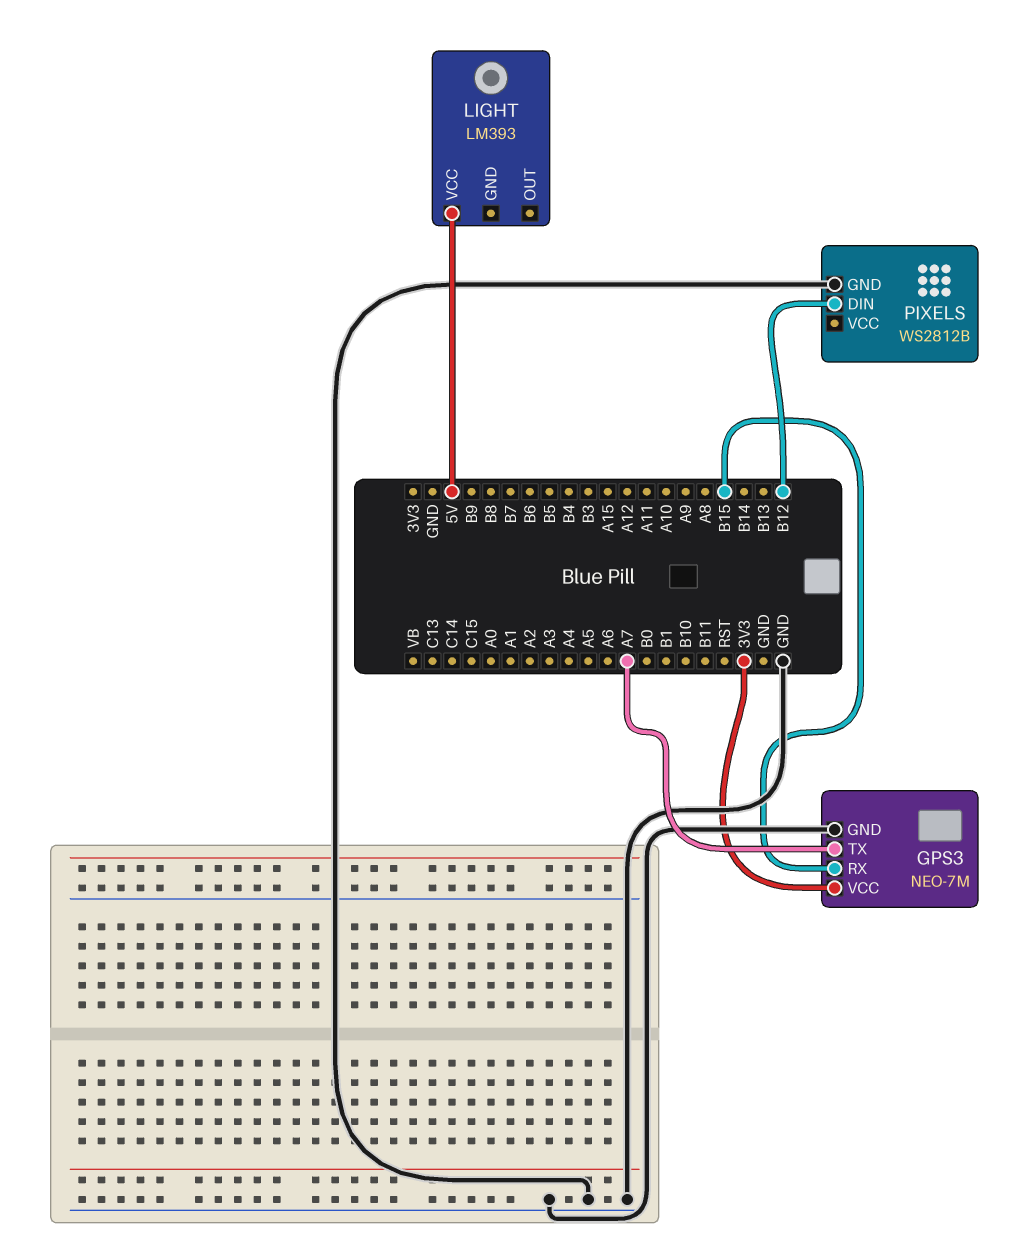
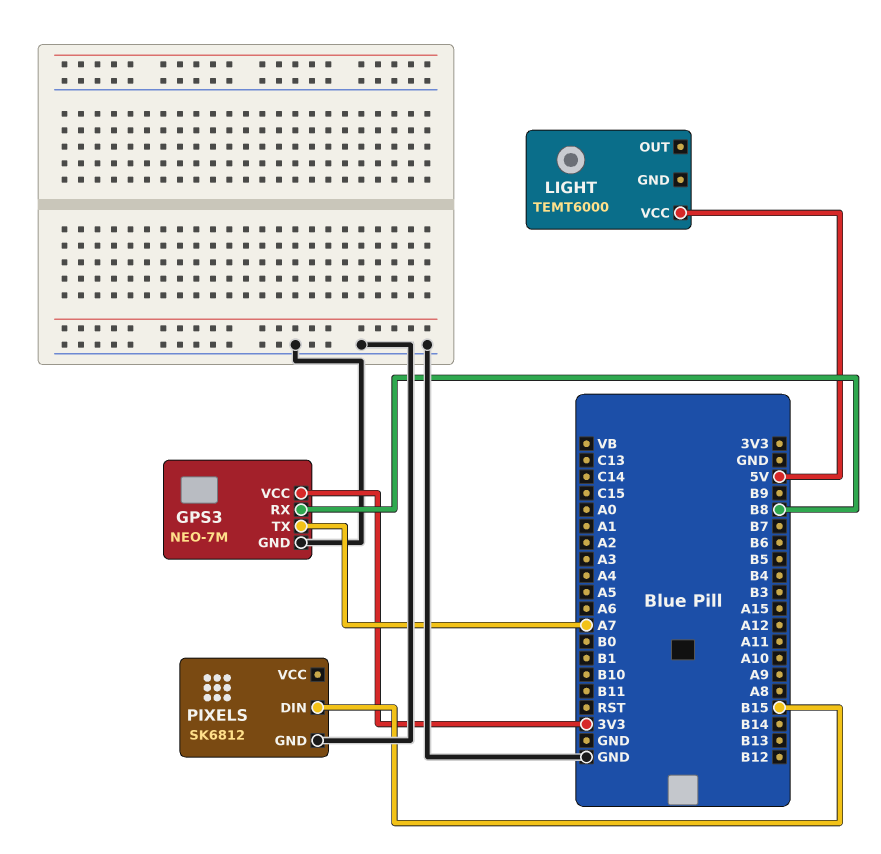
GPS3 pin RX: B15 -> B8
LIGHT: LM393 -> TEMT6000
PIXELS: WS2812B -> SK6812
PIXELS pin DIN: B12 -> B15

